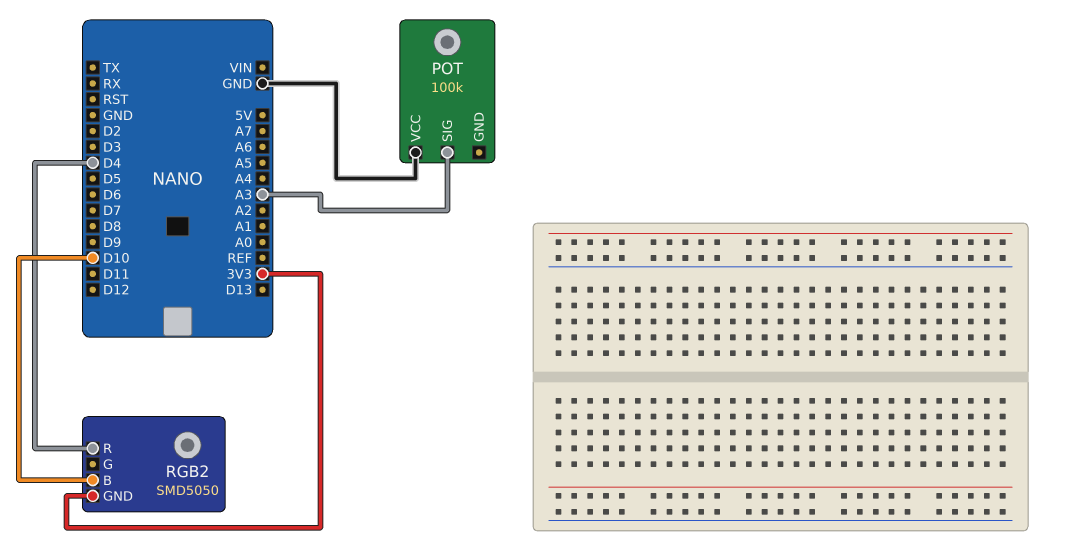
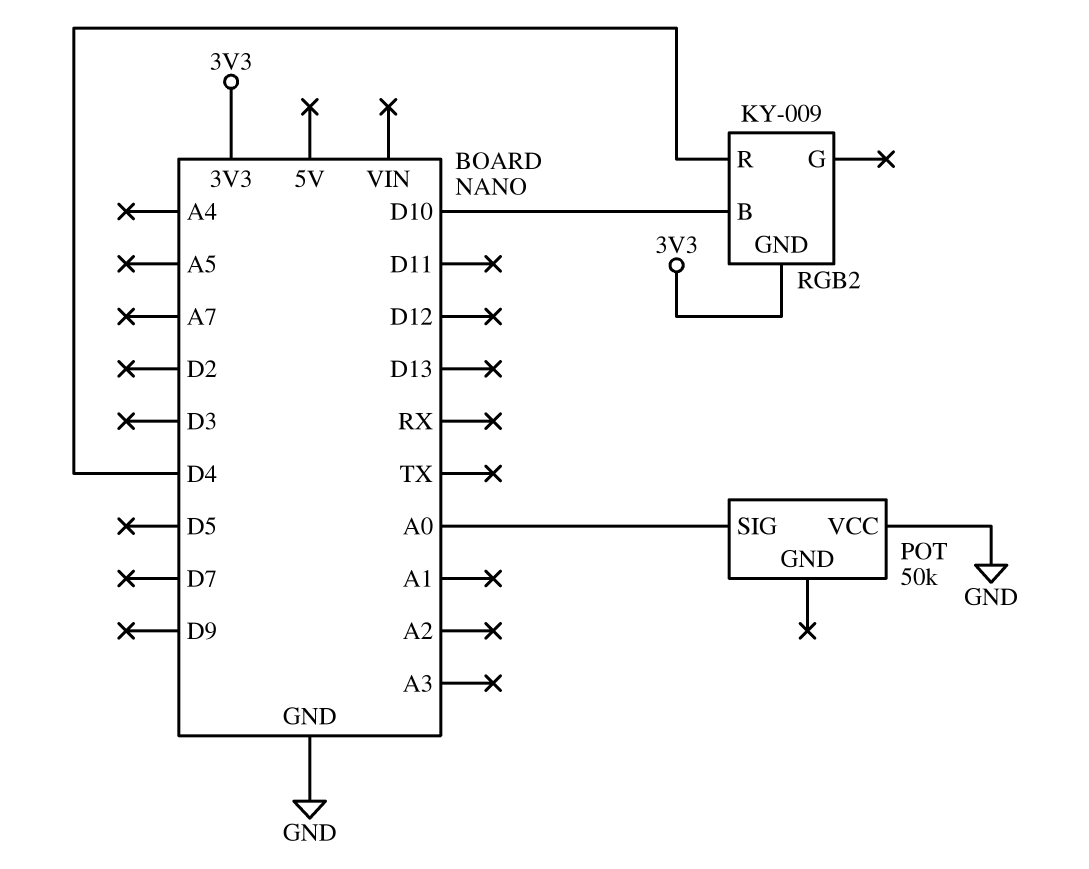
POT: 100k -> 50k
POT pin SIG: A3 -> A0
RGB2: SMD5050 -> KY-009

